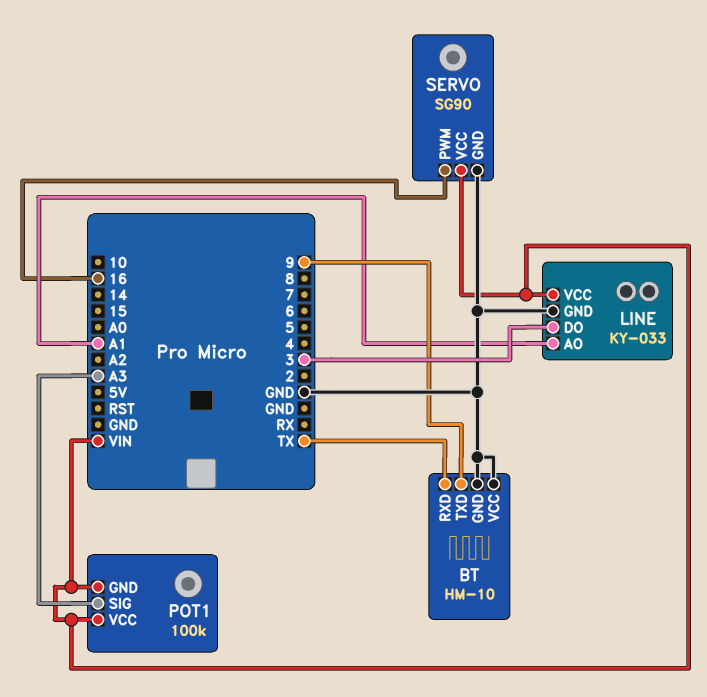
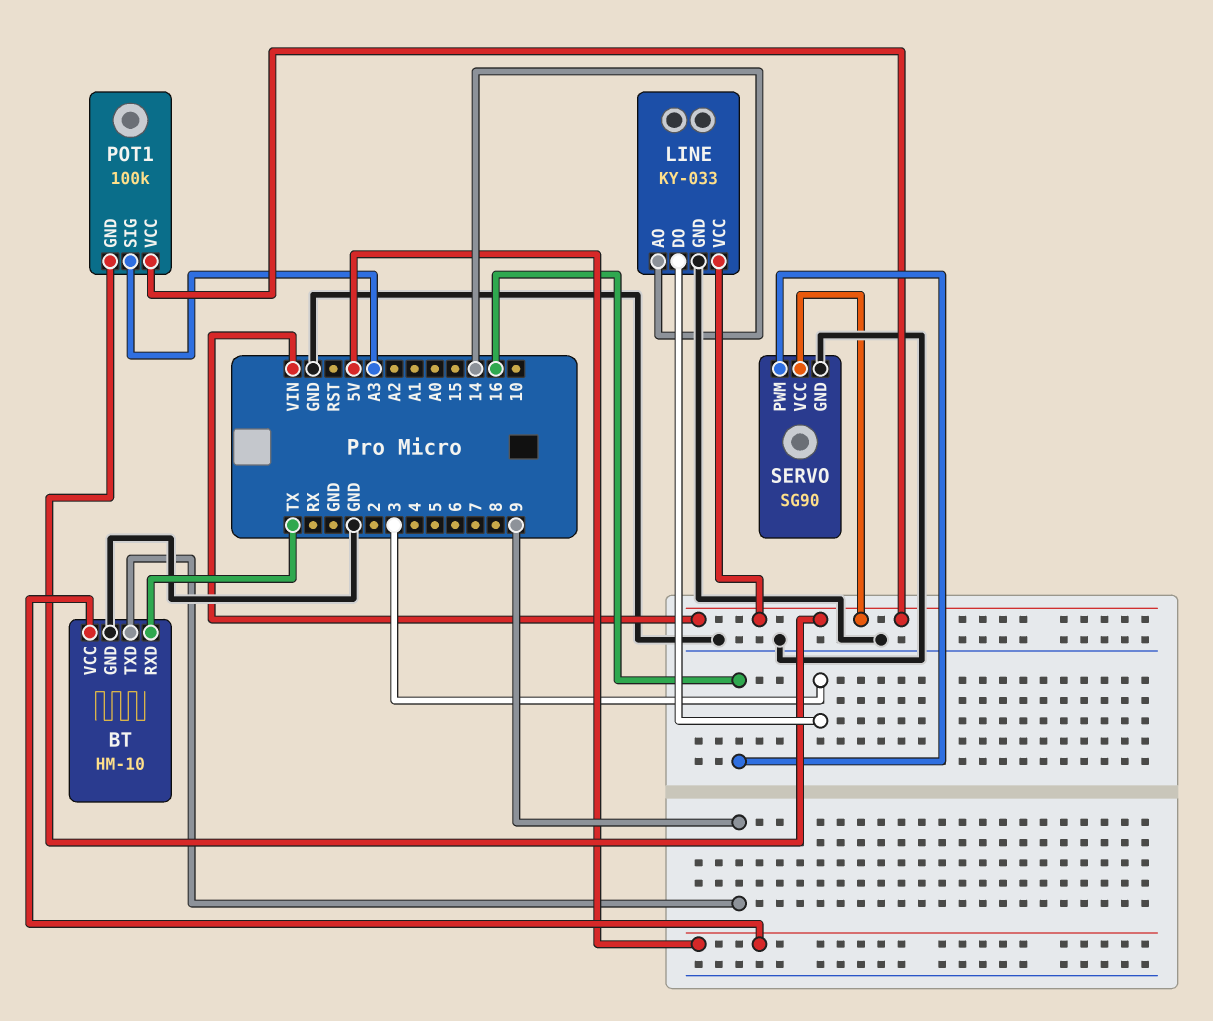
BT pin VCC: GND -> 5V
LINE pin AO: A1 -> 14

